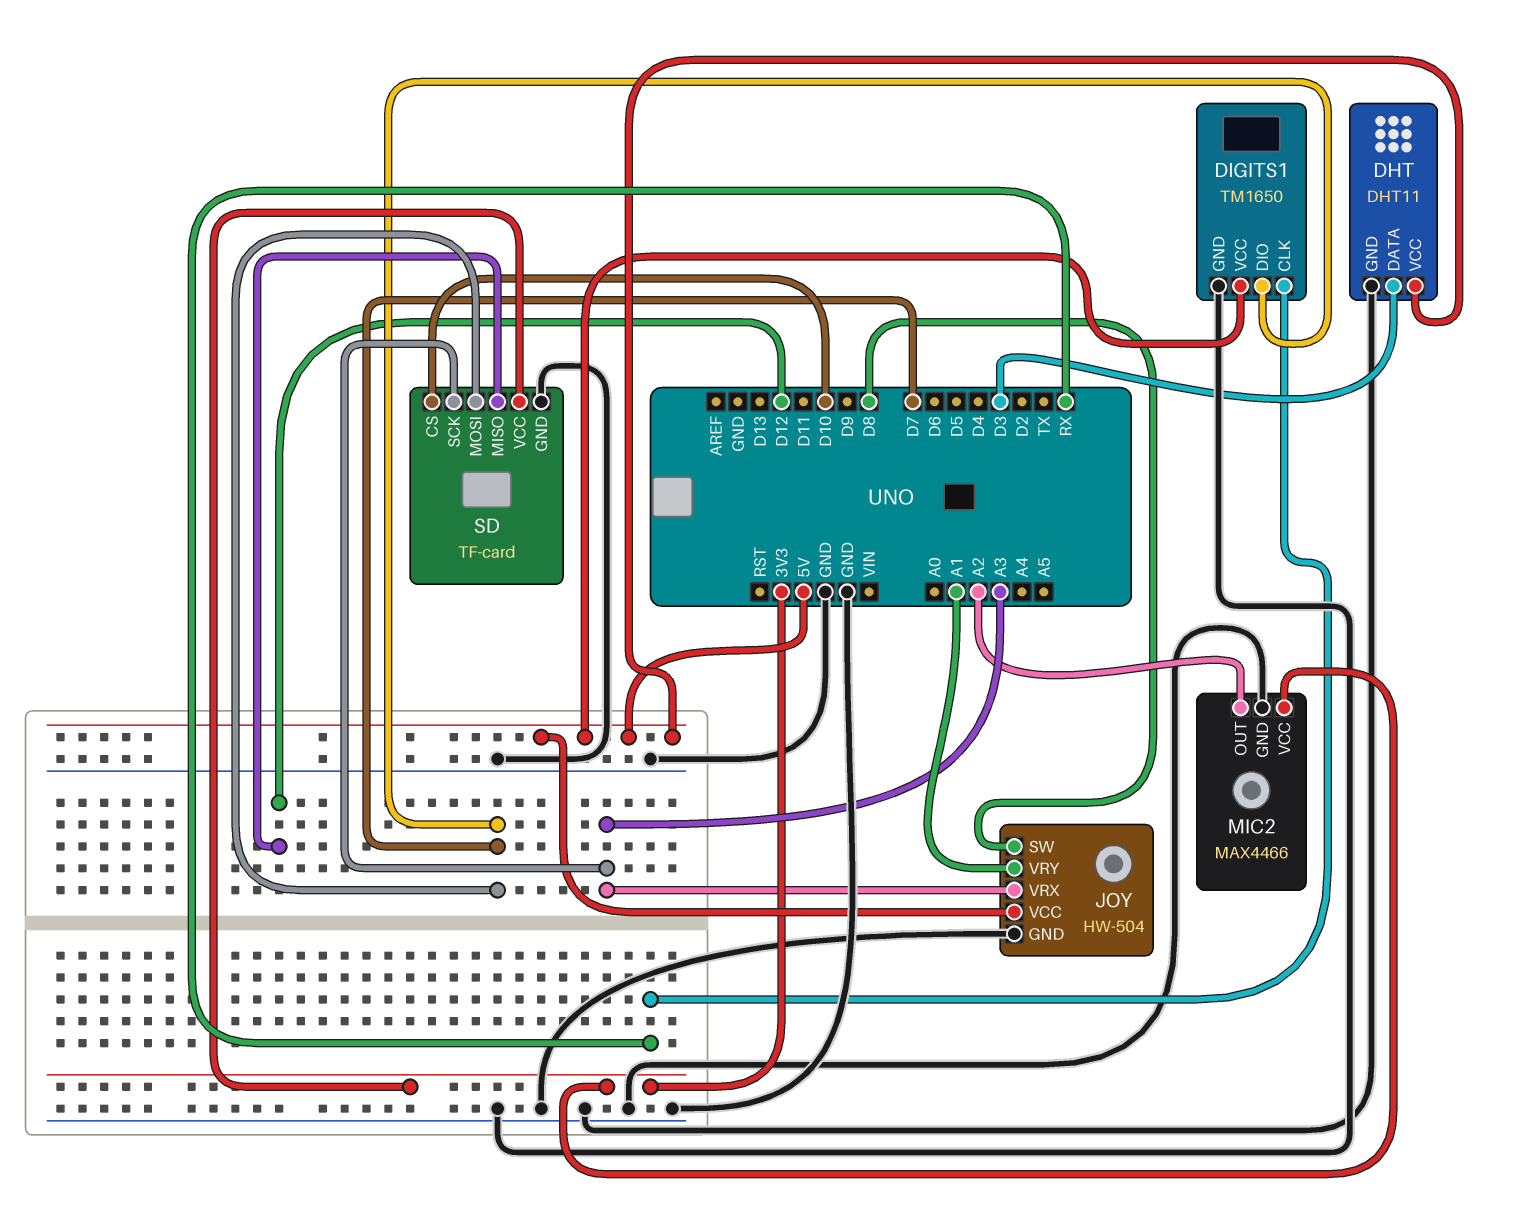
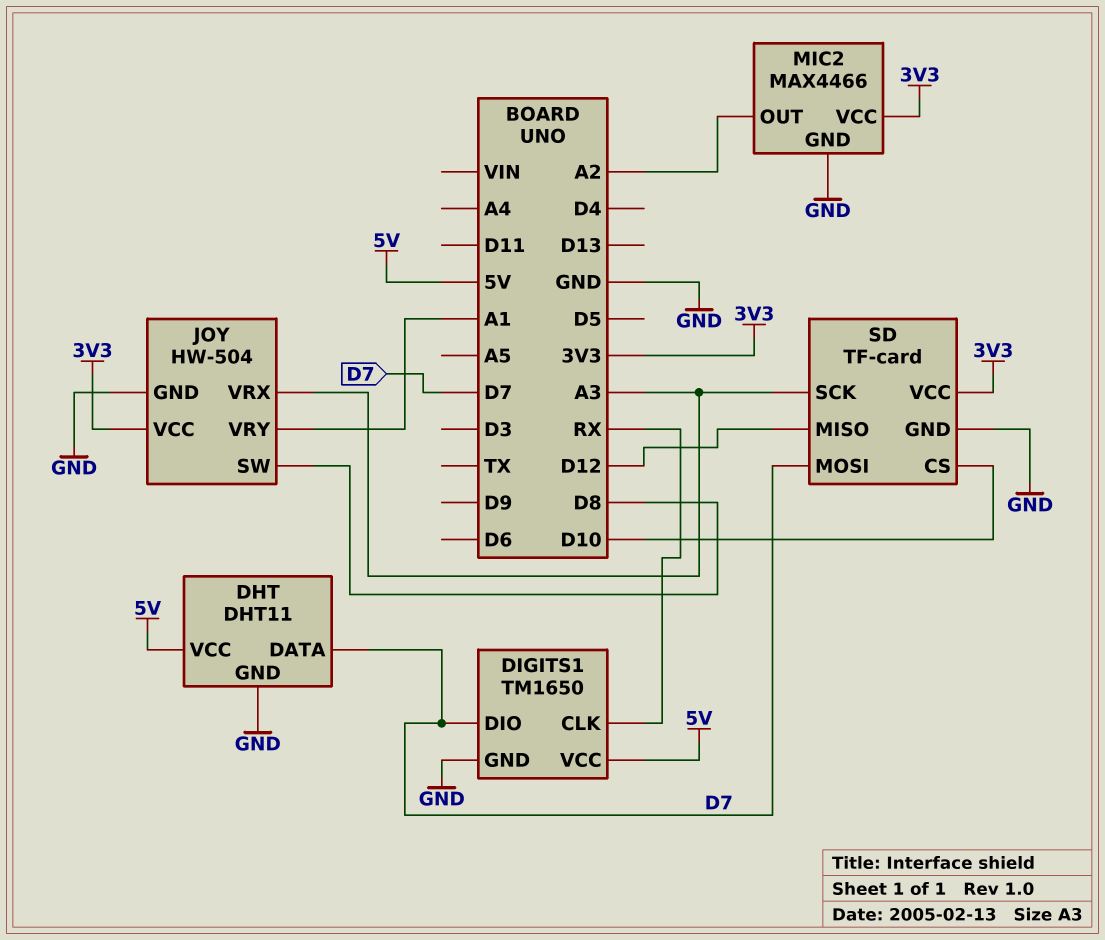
DHT pin DATA: D3 -> D7
JOY pin VCC: 5V -> 3V3

